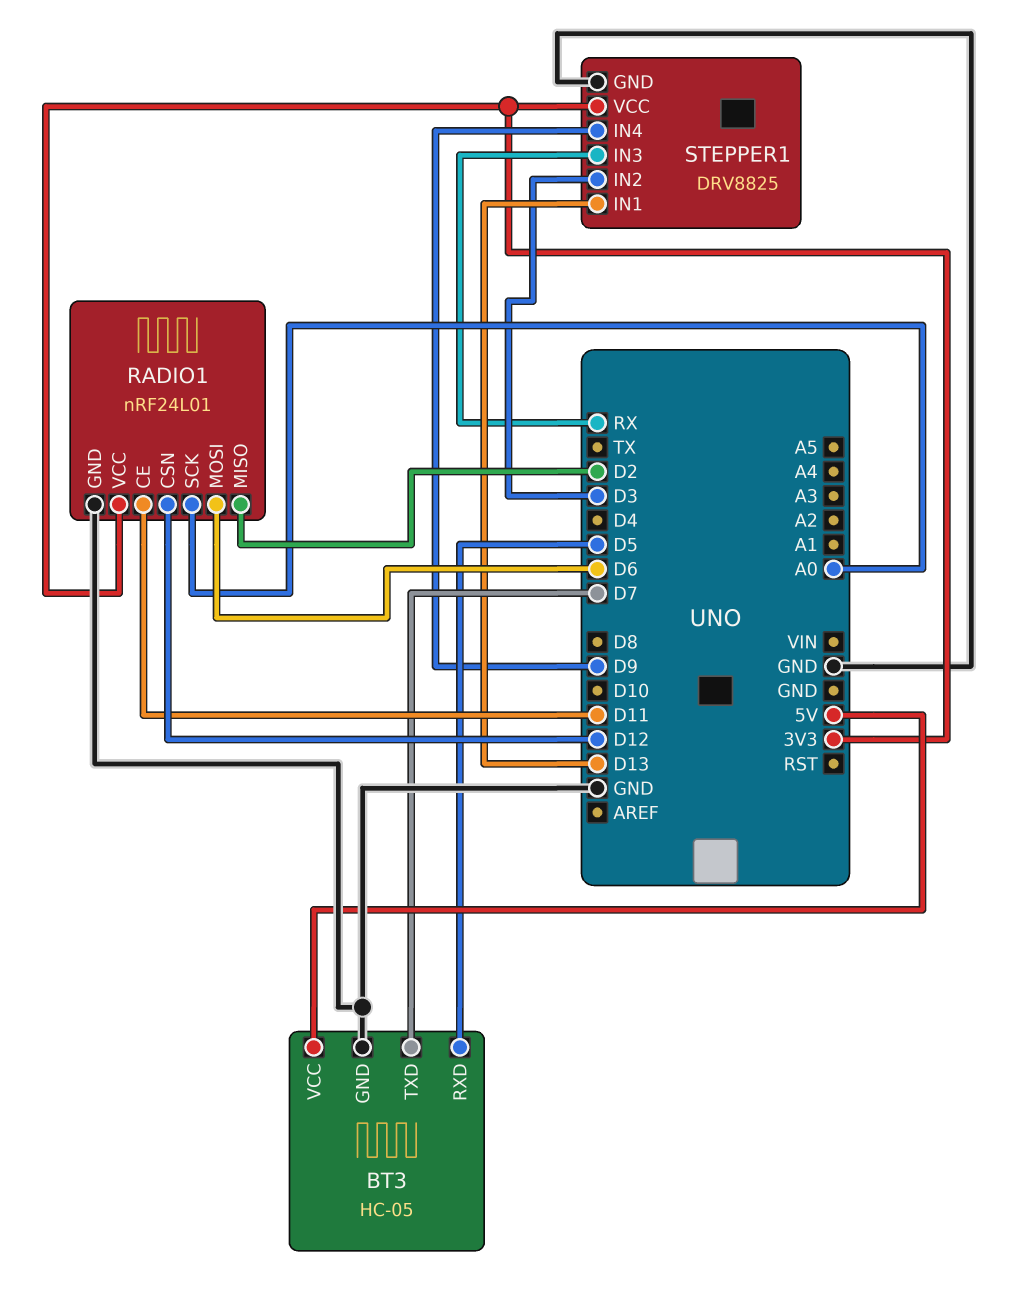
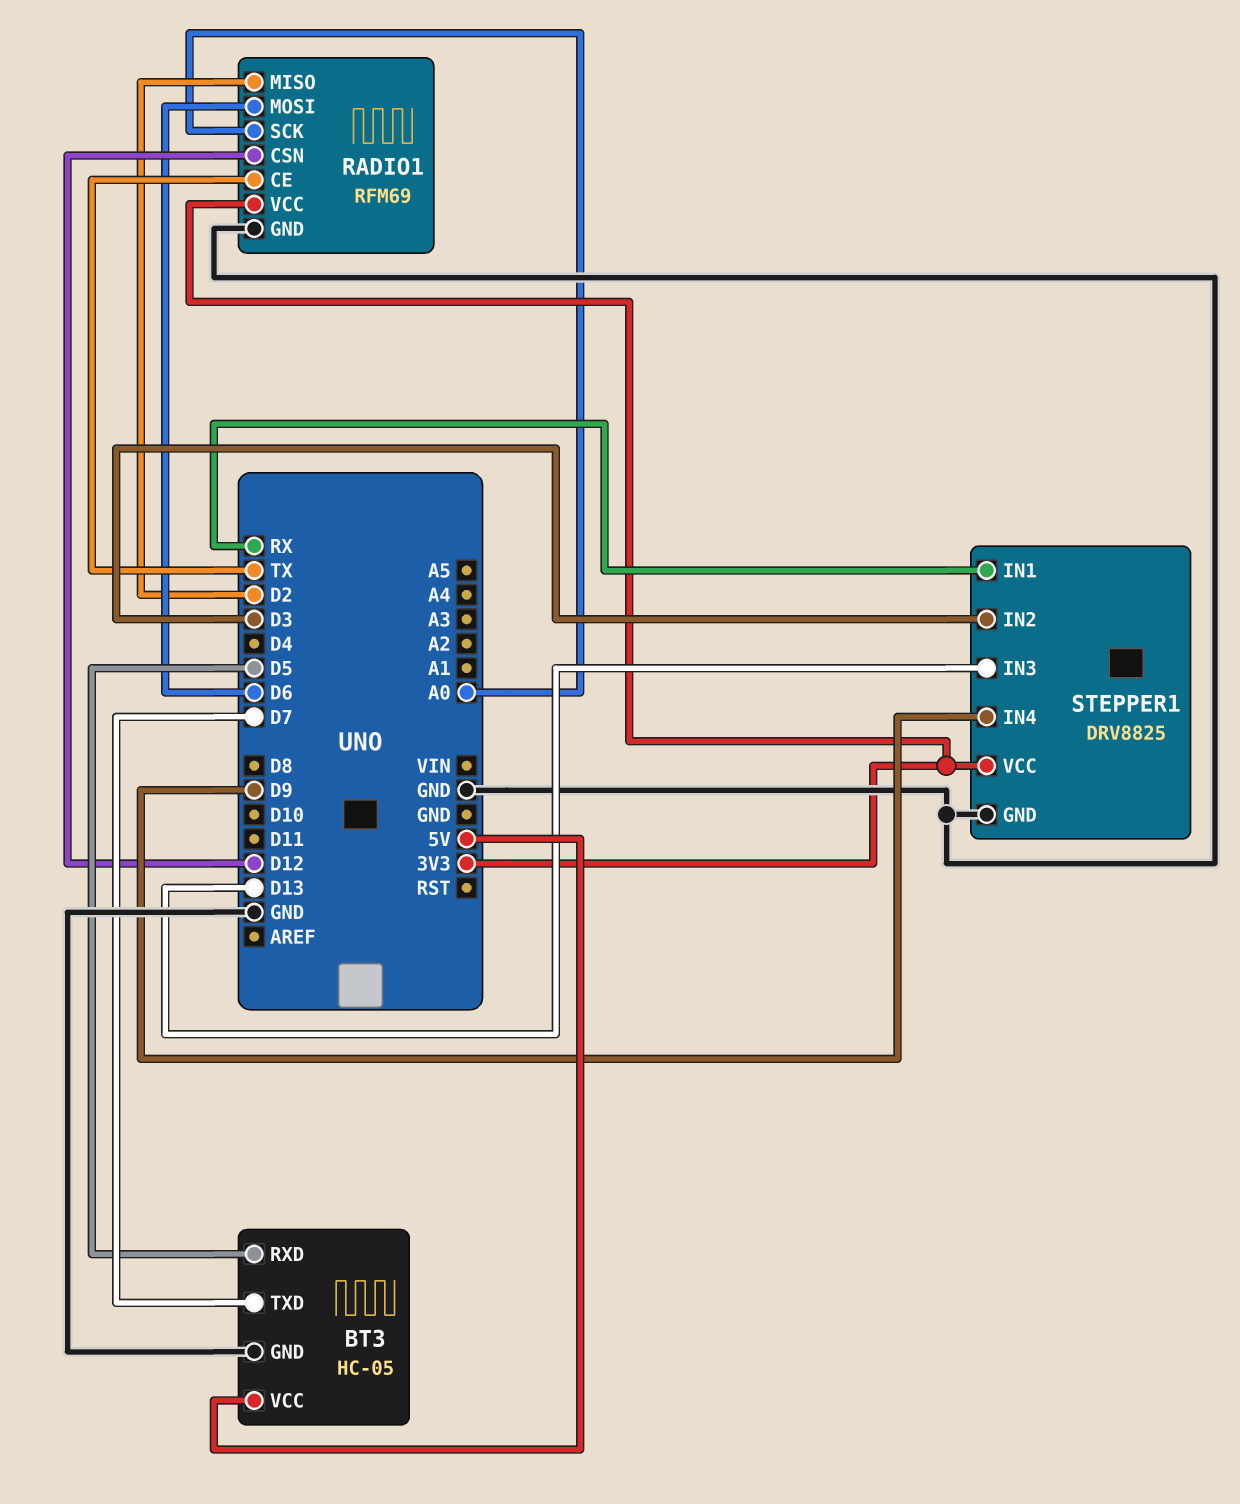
RADIO1: nRF24L01 -> RFM69
RADIO1 pin CE: D11 -> TX
STEPPER1 pin IN1: D13 -> RX
STEPPER1 pin IN3: RX -> D13

